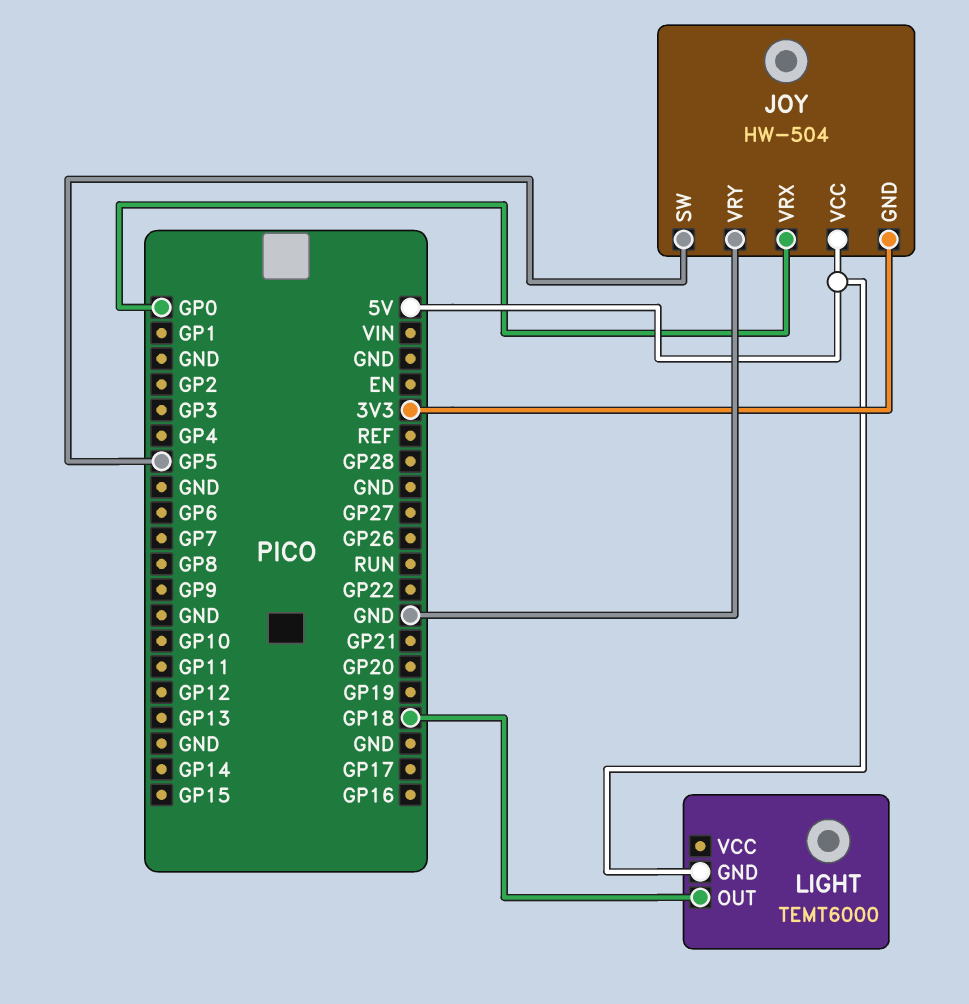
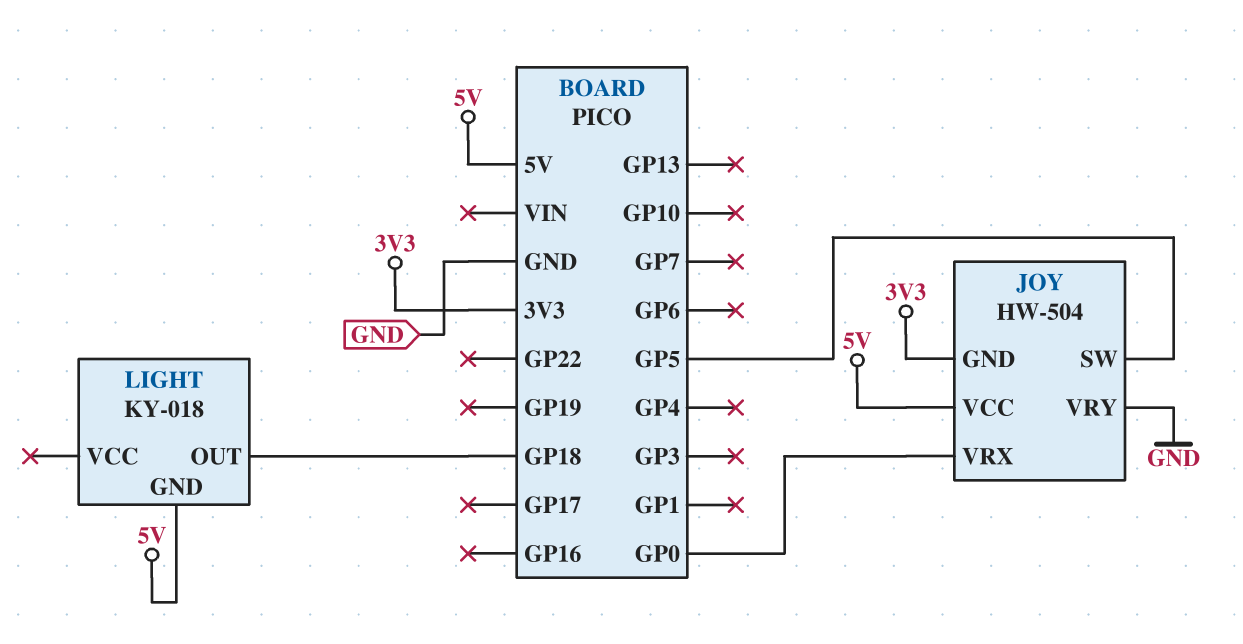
LIGHT: TEMT6000 -> KY-018

